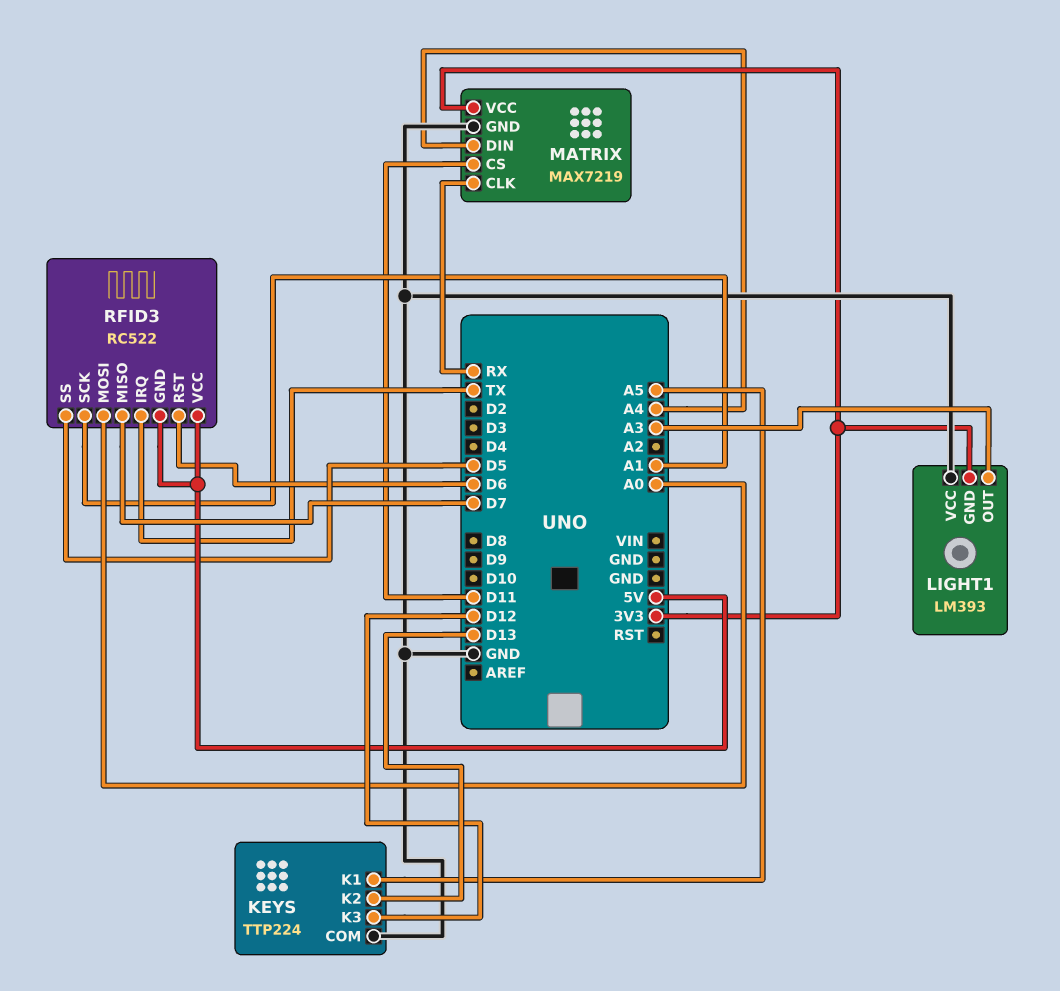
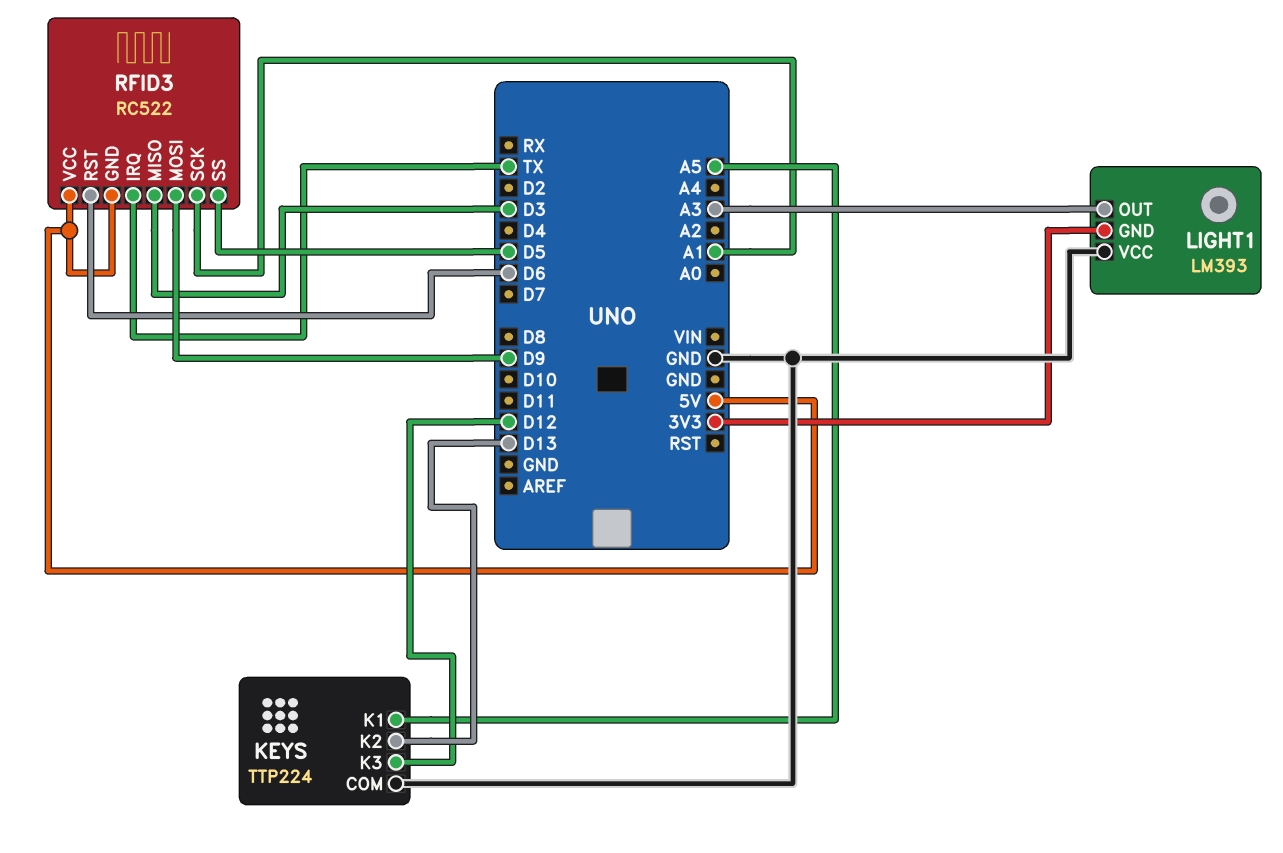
MATRIX: MAX7219 -> none
MATRIX pin CLK: RX -> none
MATRIX pin CS: D11 -> none
MATRIX pin DIN: A4 -> none
MATRIX pin GND: GND -> none
MATRIX pin VCC: 3V3 -> none
RFID3 pin MISO: D7 -> D3
RFID3 pin MOSI: A0 -> D9

